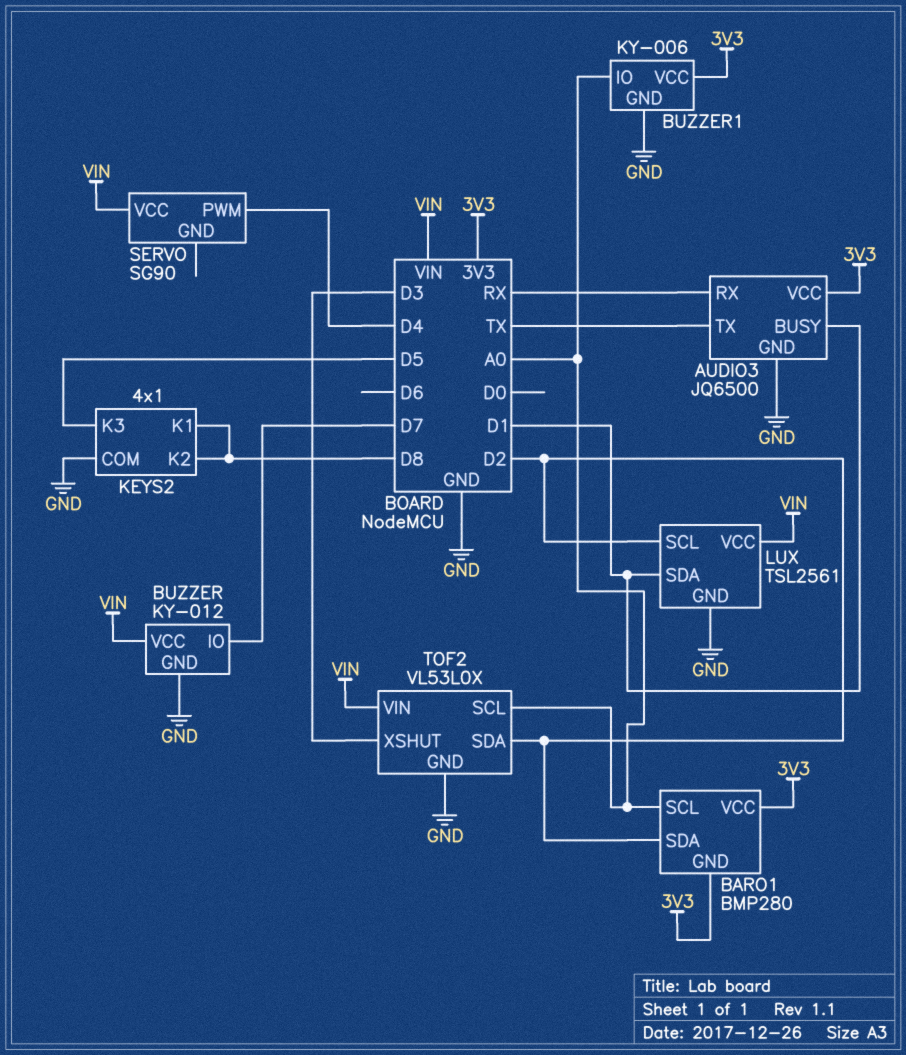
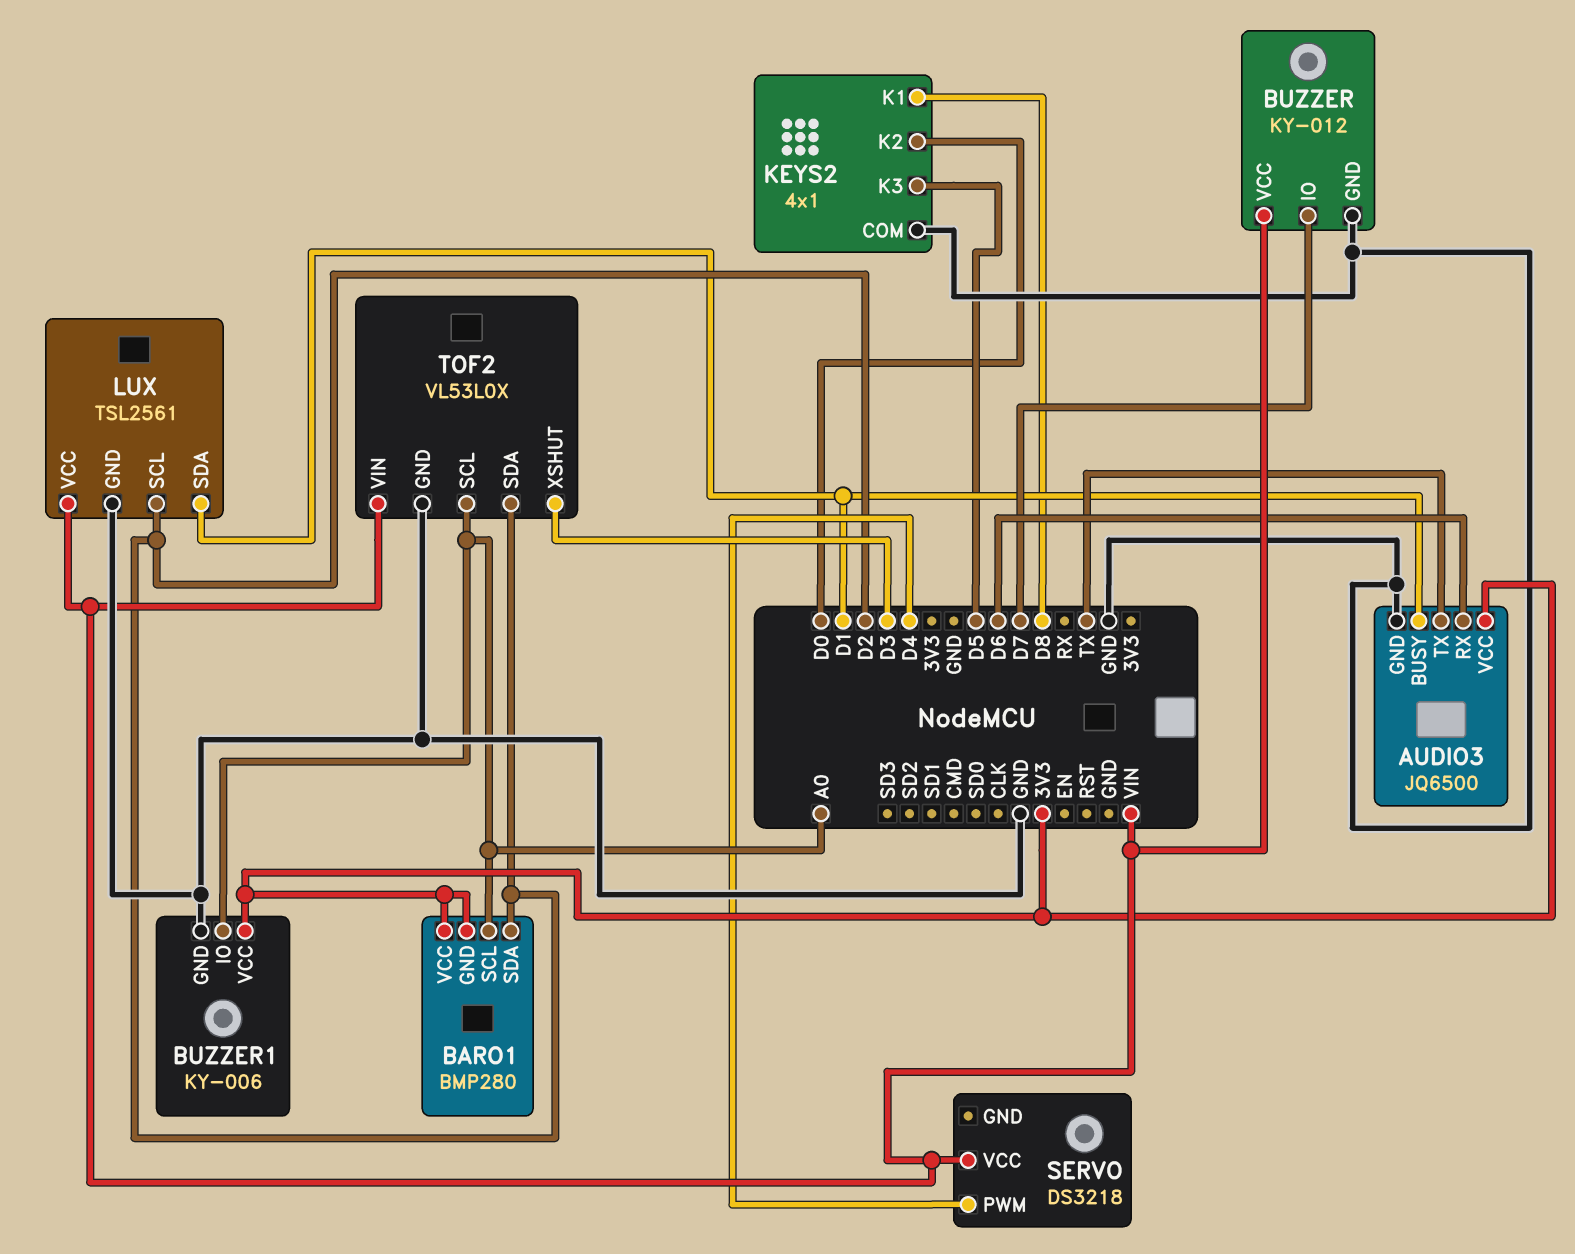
AUDIO3 pin RX: RX -> D6
KEYS2 pin K2: D8 -> D0
SERVO: SG90 -> DS3218

